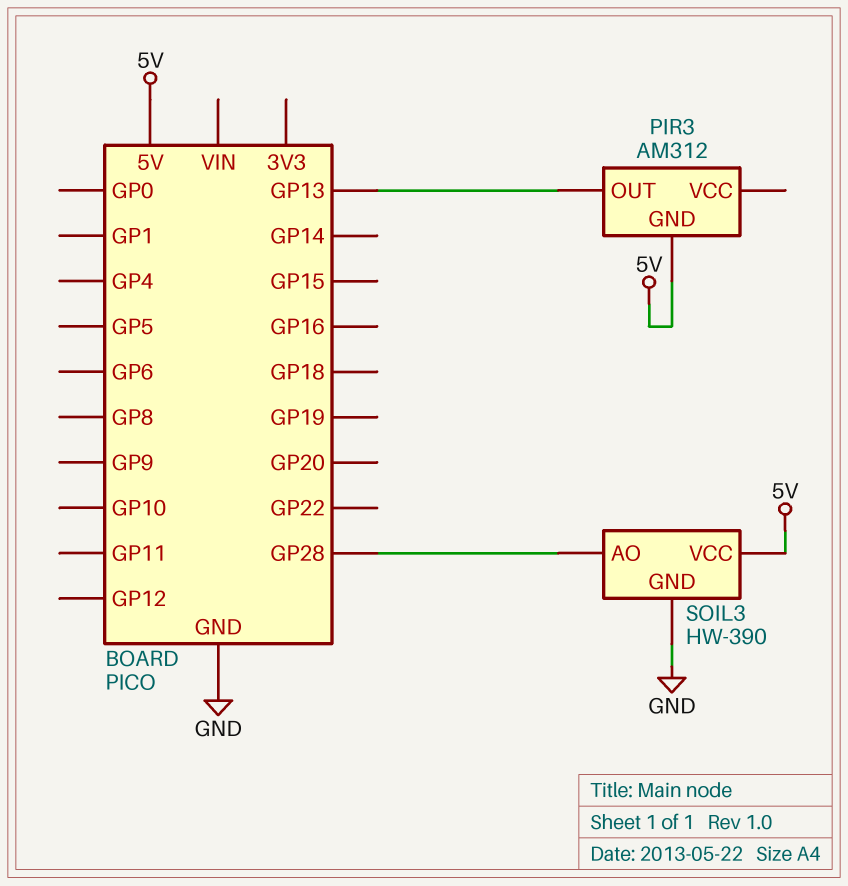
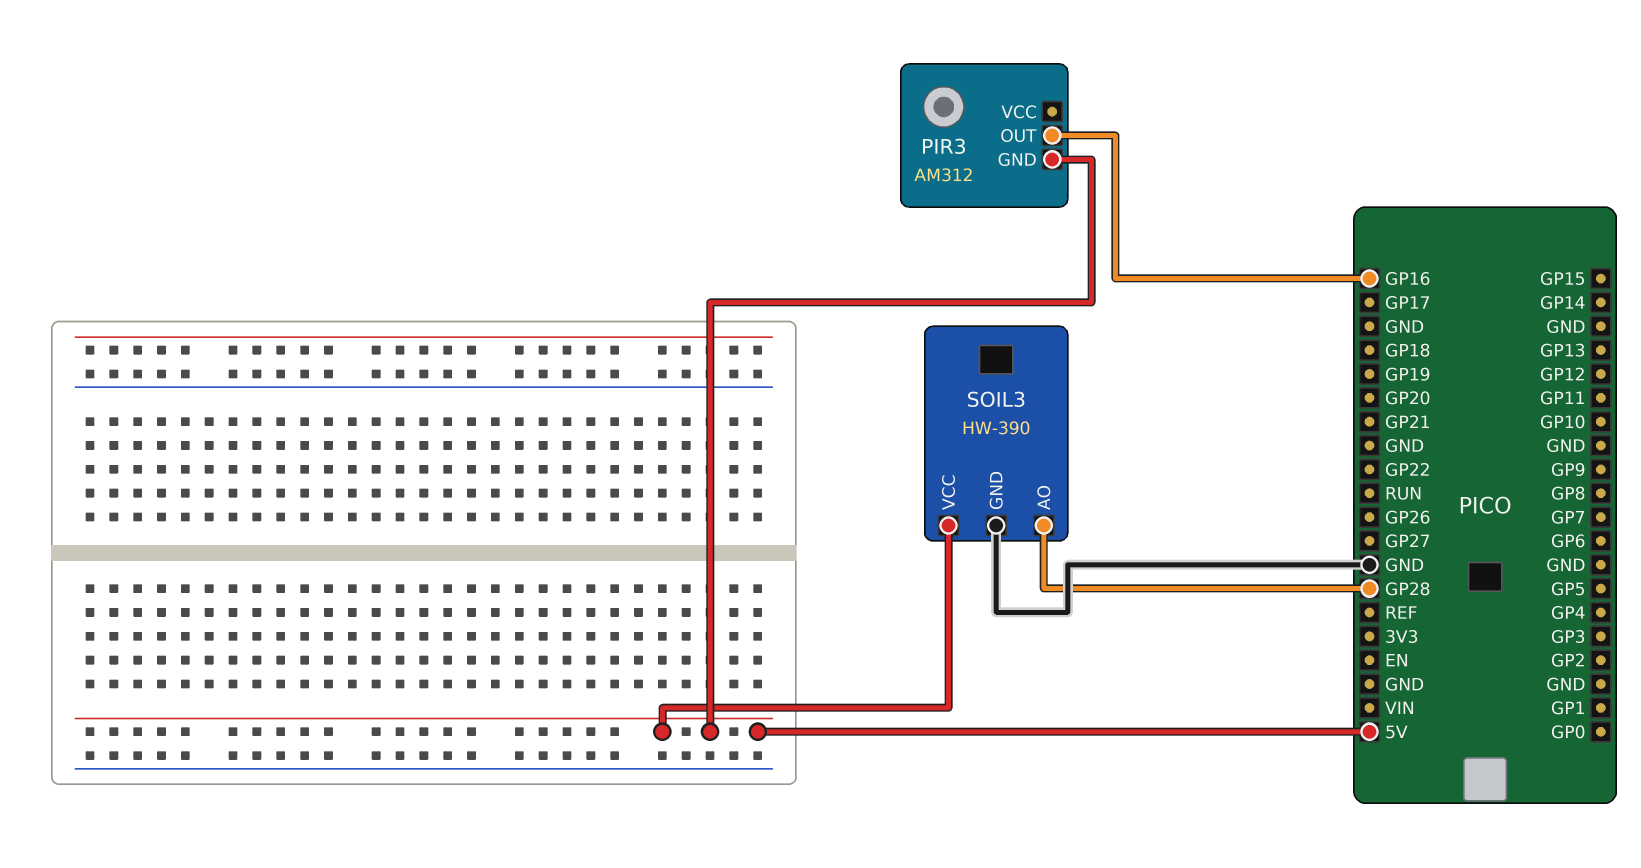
PIR3 pin OUT: GP13 -> GP16

